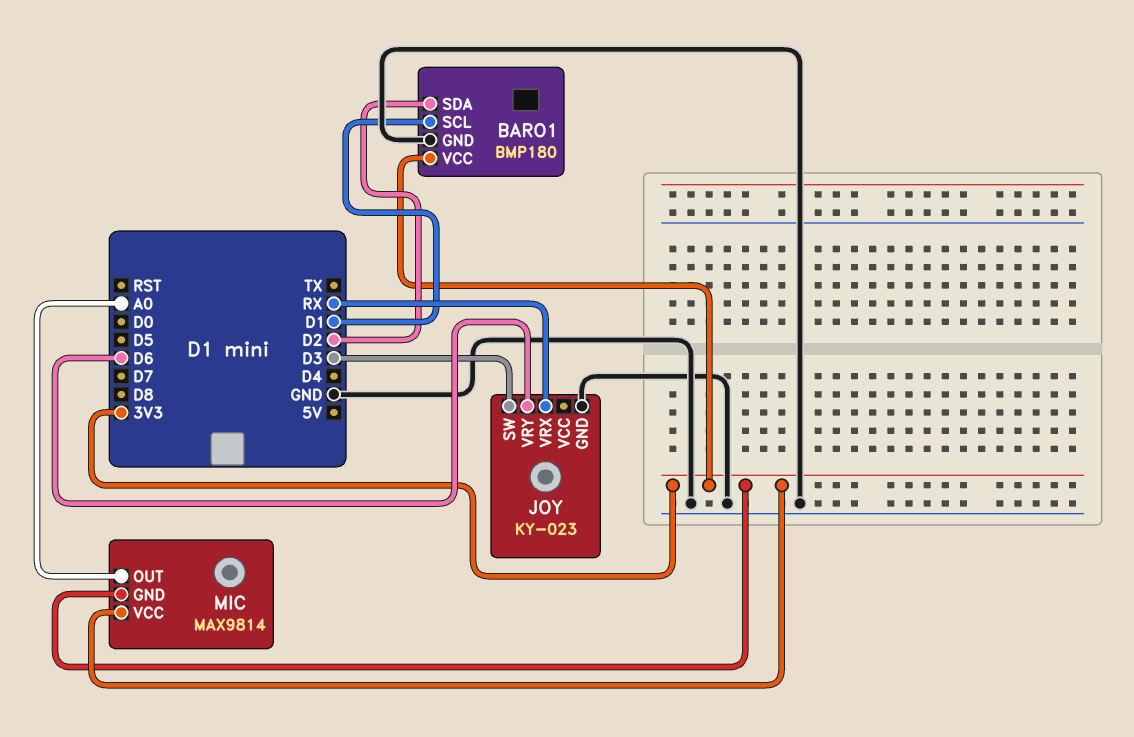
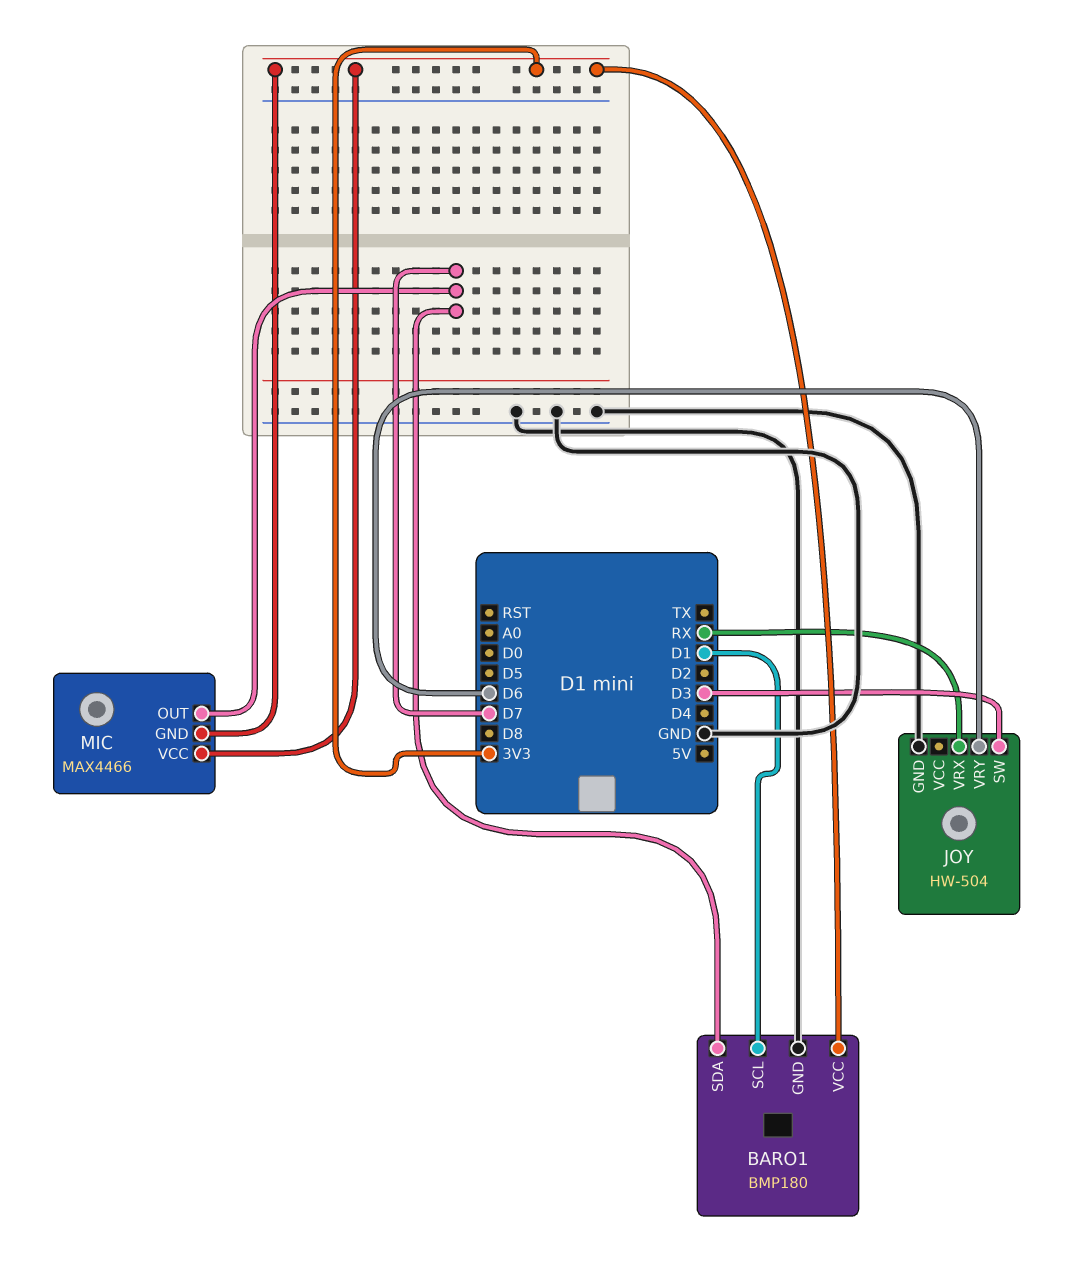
BARO1 pin SDA: D2 -> D7
JOY: KY-023 -> HW-504
MIC: MAX9814 -> MAX4466
MIC pin OUT: A0 -> D7

